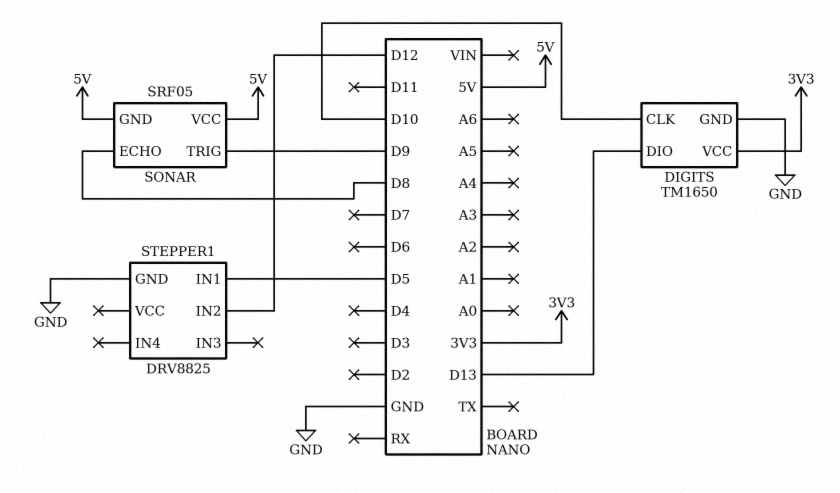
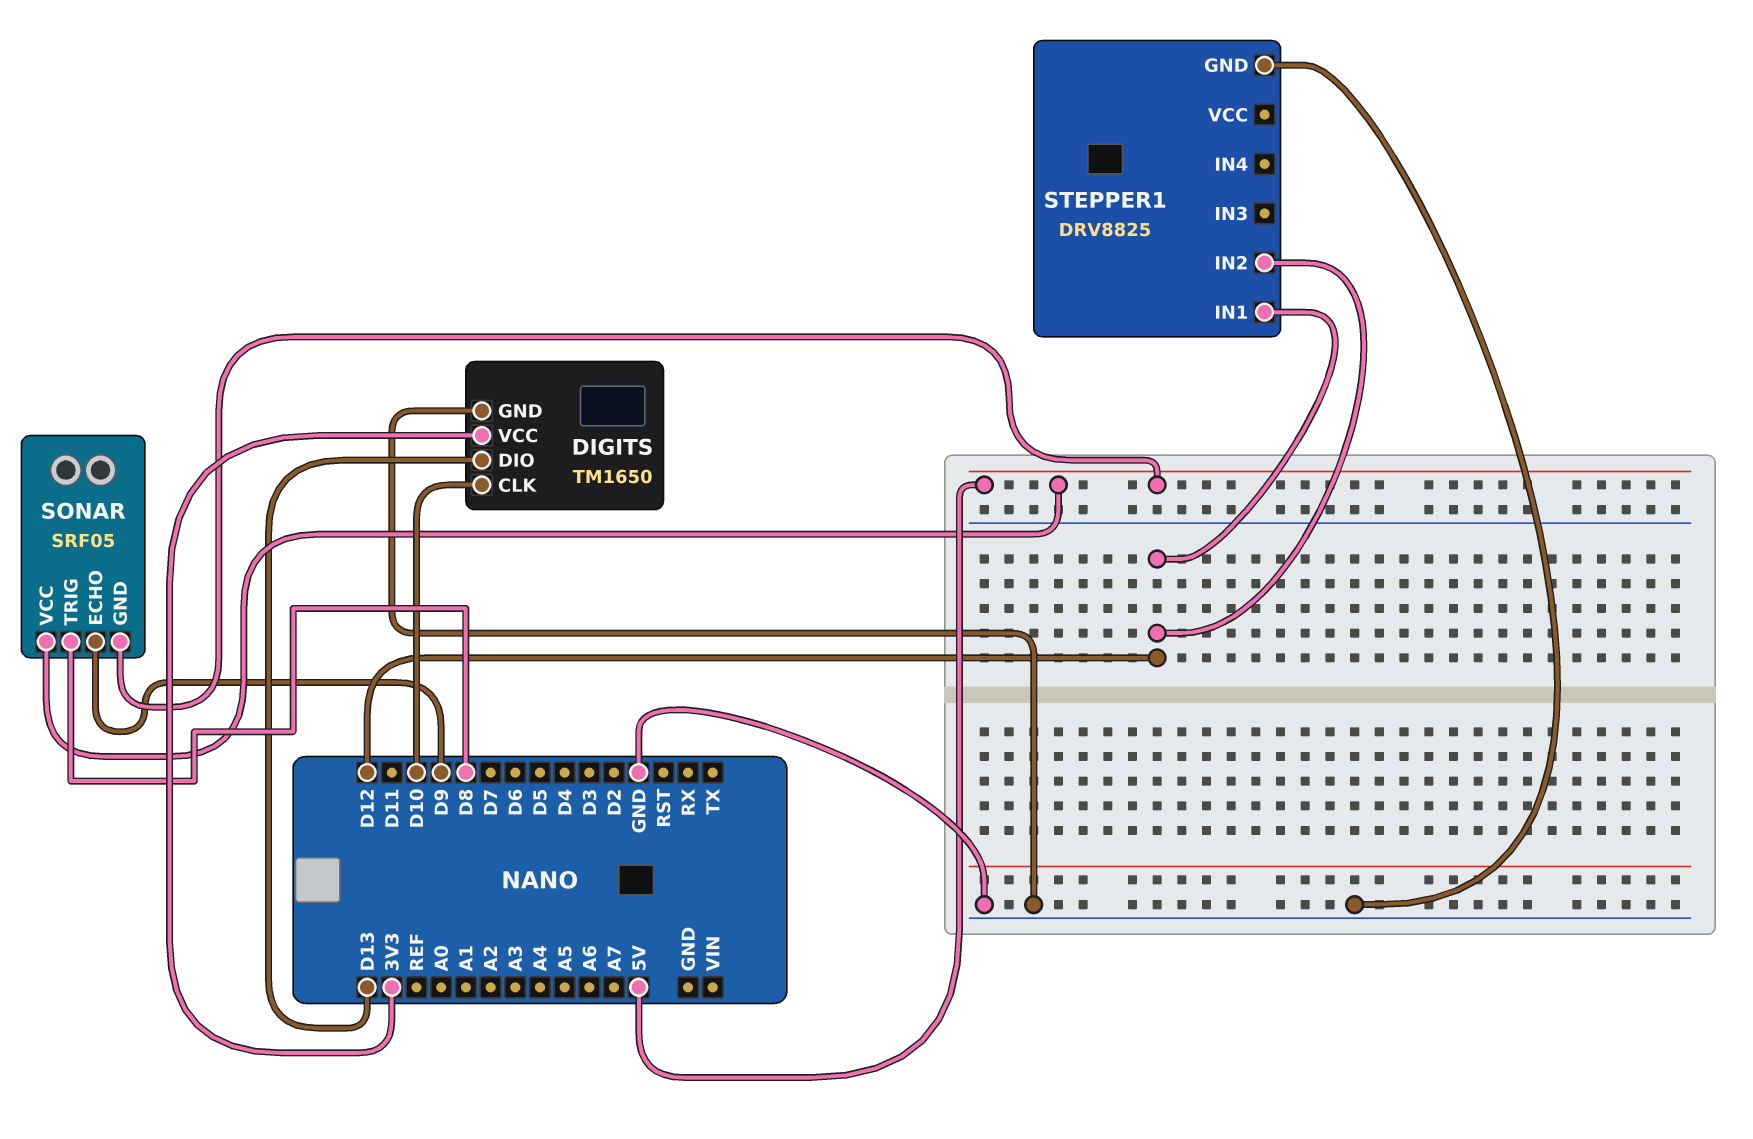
SONAR pin ECHO: D8 -> D9
SONAR pin TRIG: D9 -> D8
STEPPER1 pin IN1: D5 -> D12

